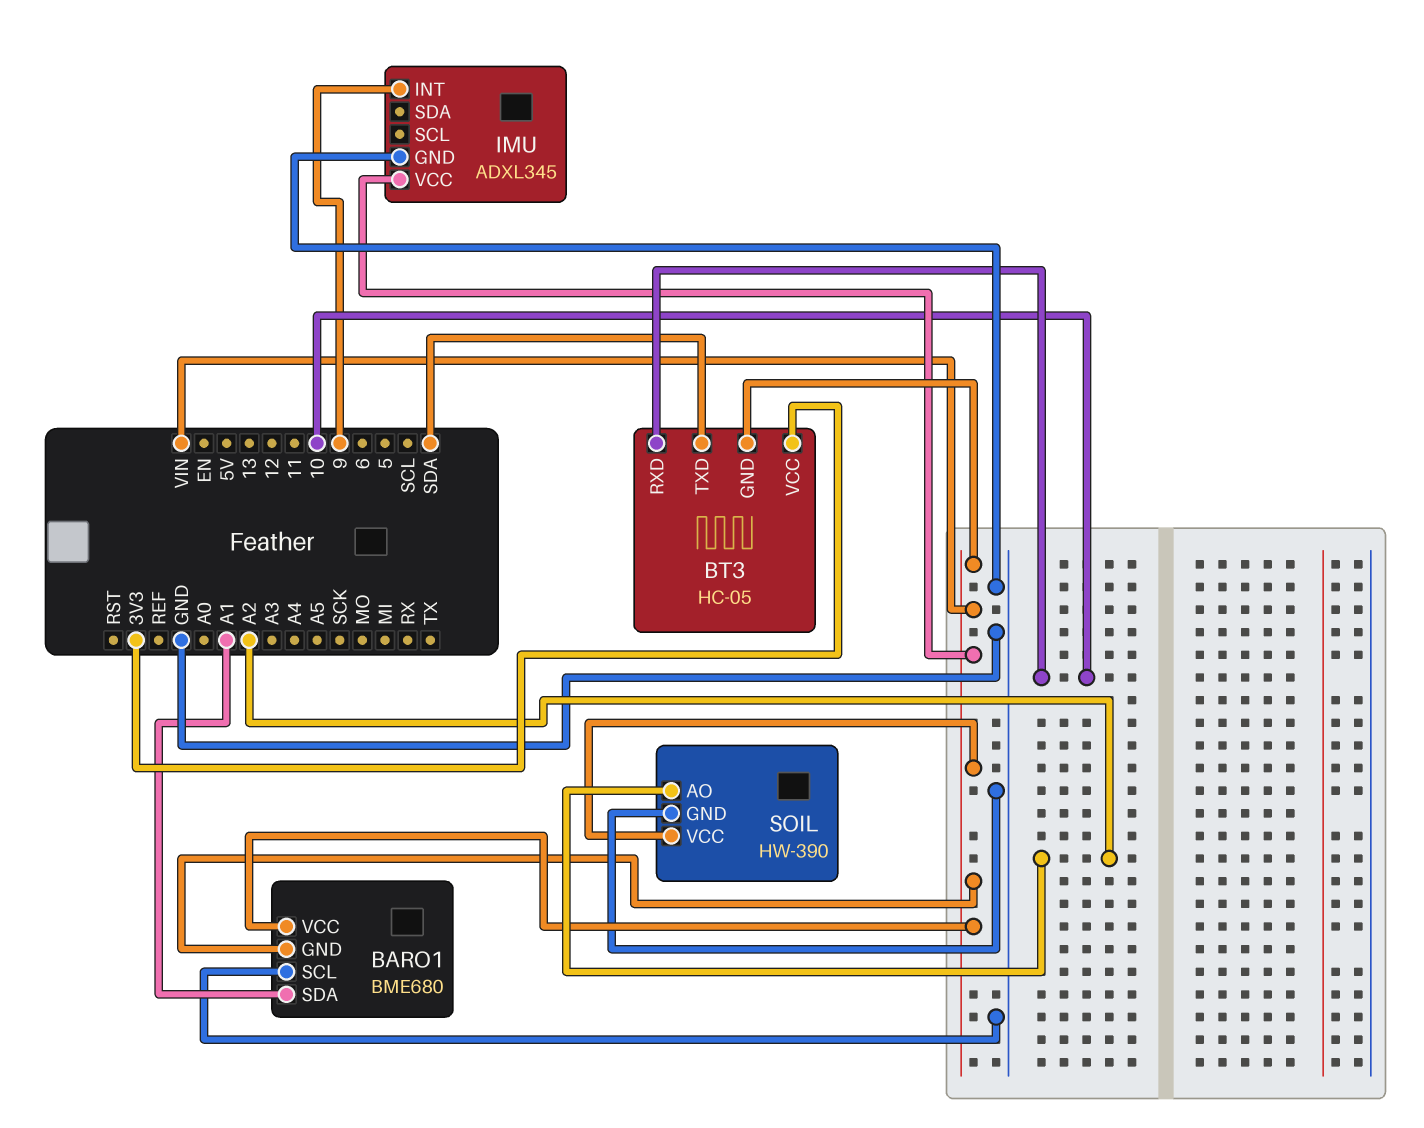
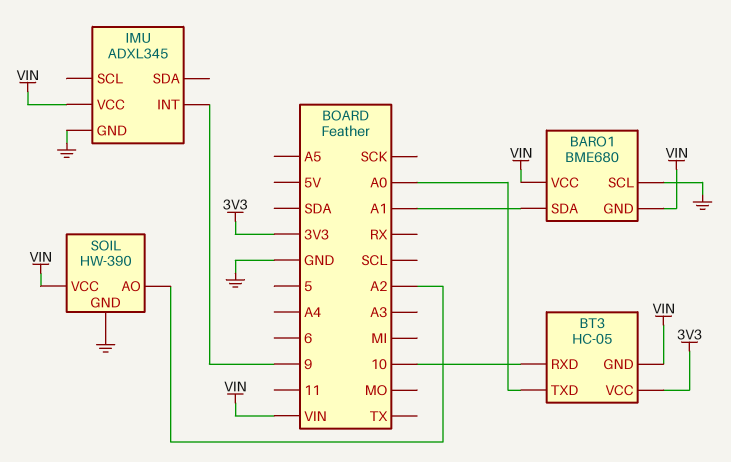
BT3 pin TXD: SDA -> A0

